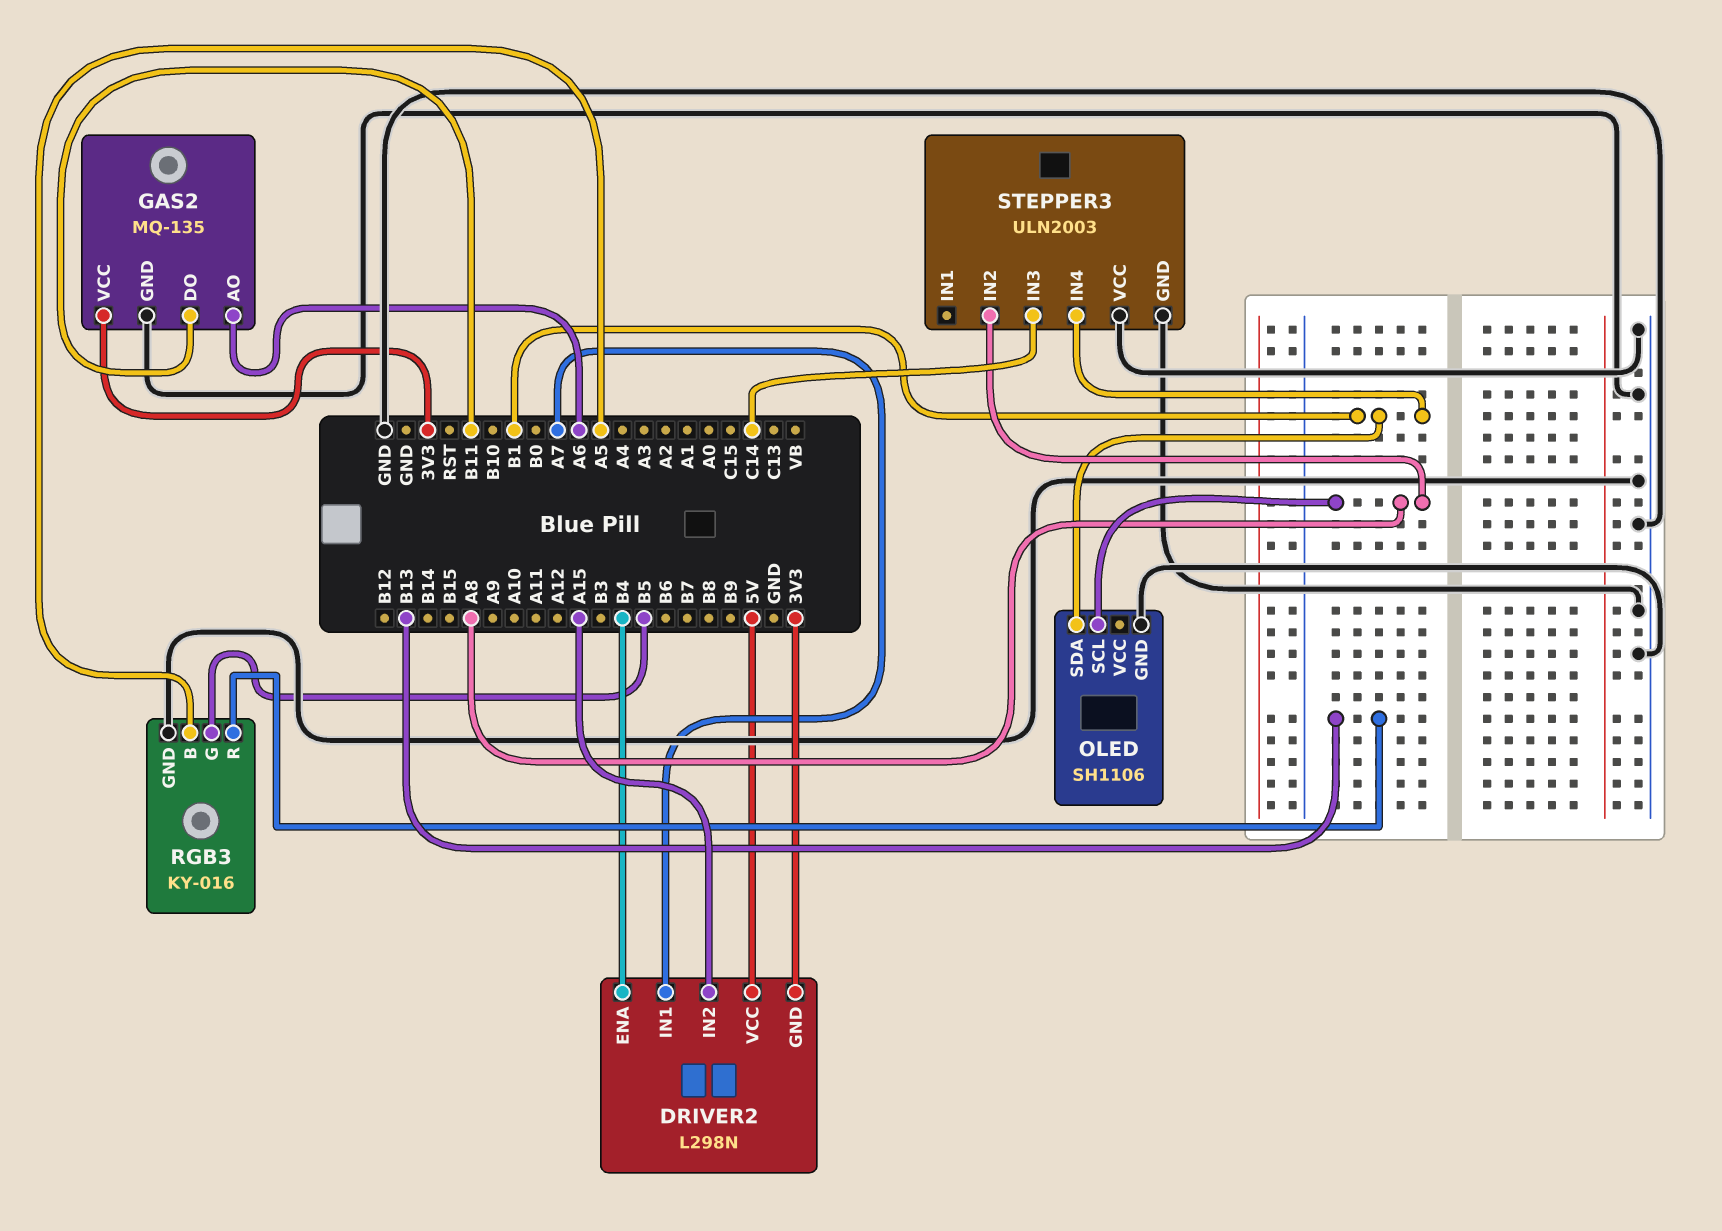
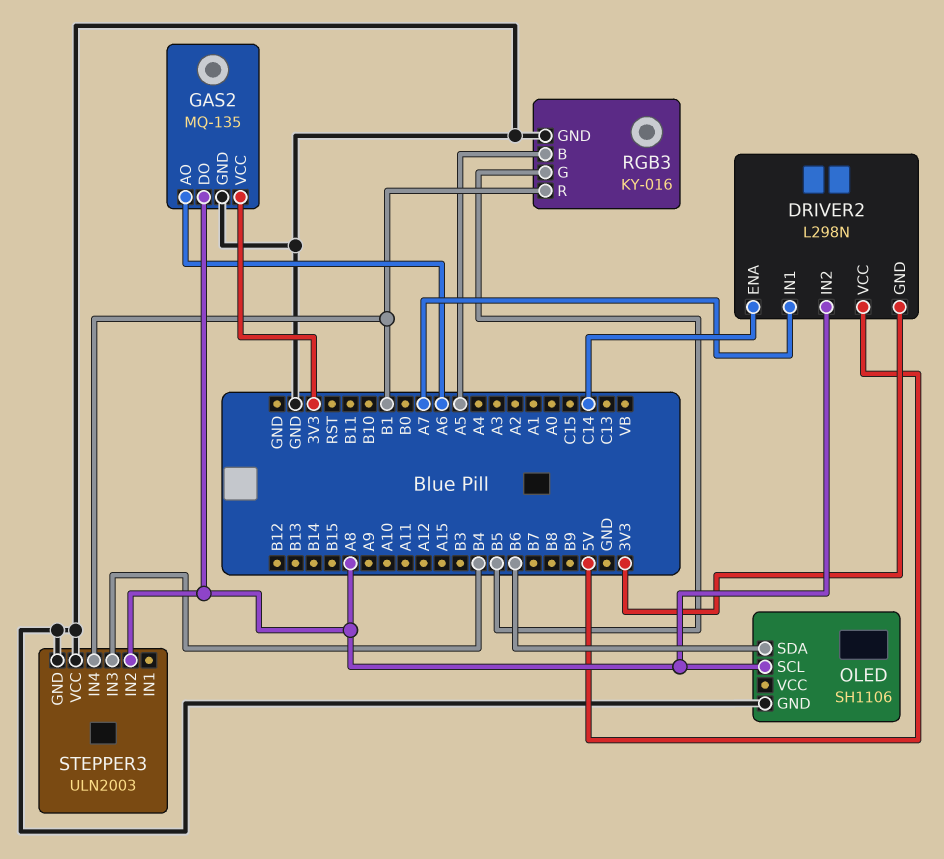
DRIVER2 pin ENA: B4 -> C14
DRIVER2 pin IN2: A15 -> A8
GAS2 pin DO: B11 -> A8
OLED pin SDA: B1 -> B6
RGB3 pin R: B13 -> B1
STEPPER3 pin IN3: C14 -> B4

